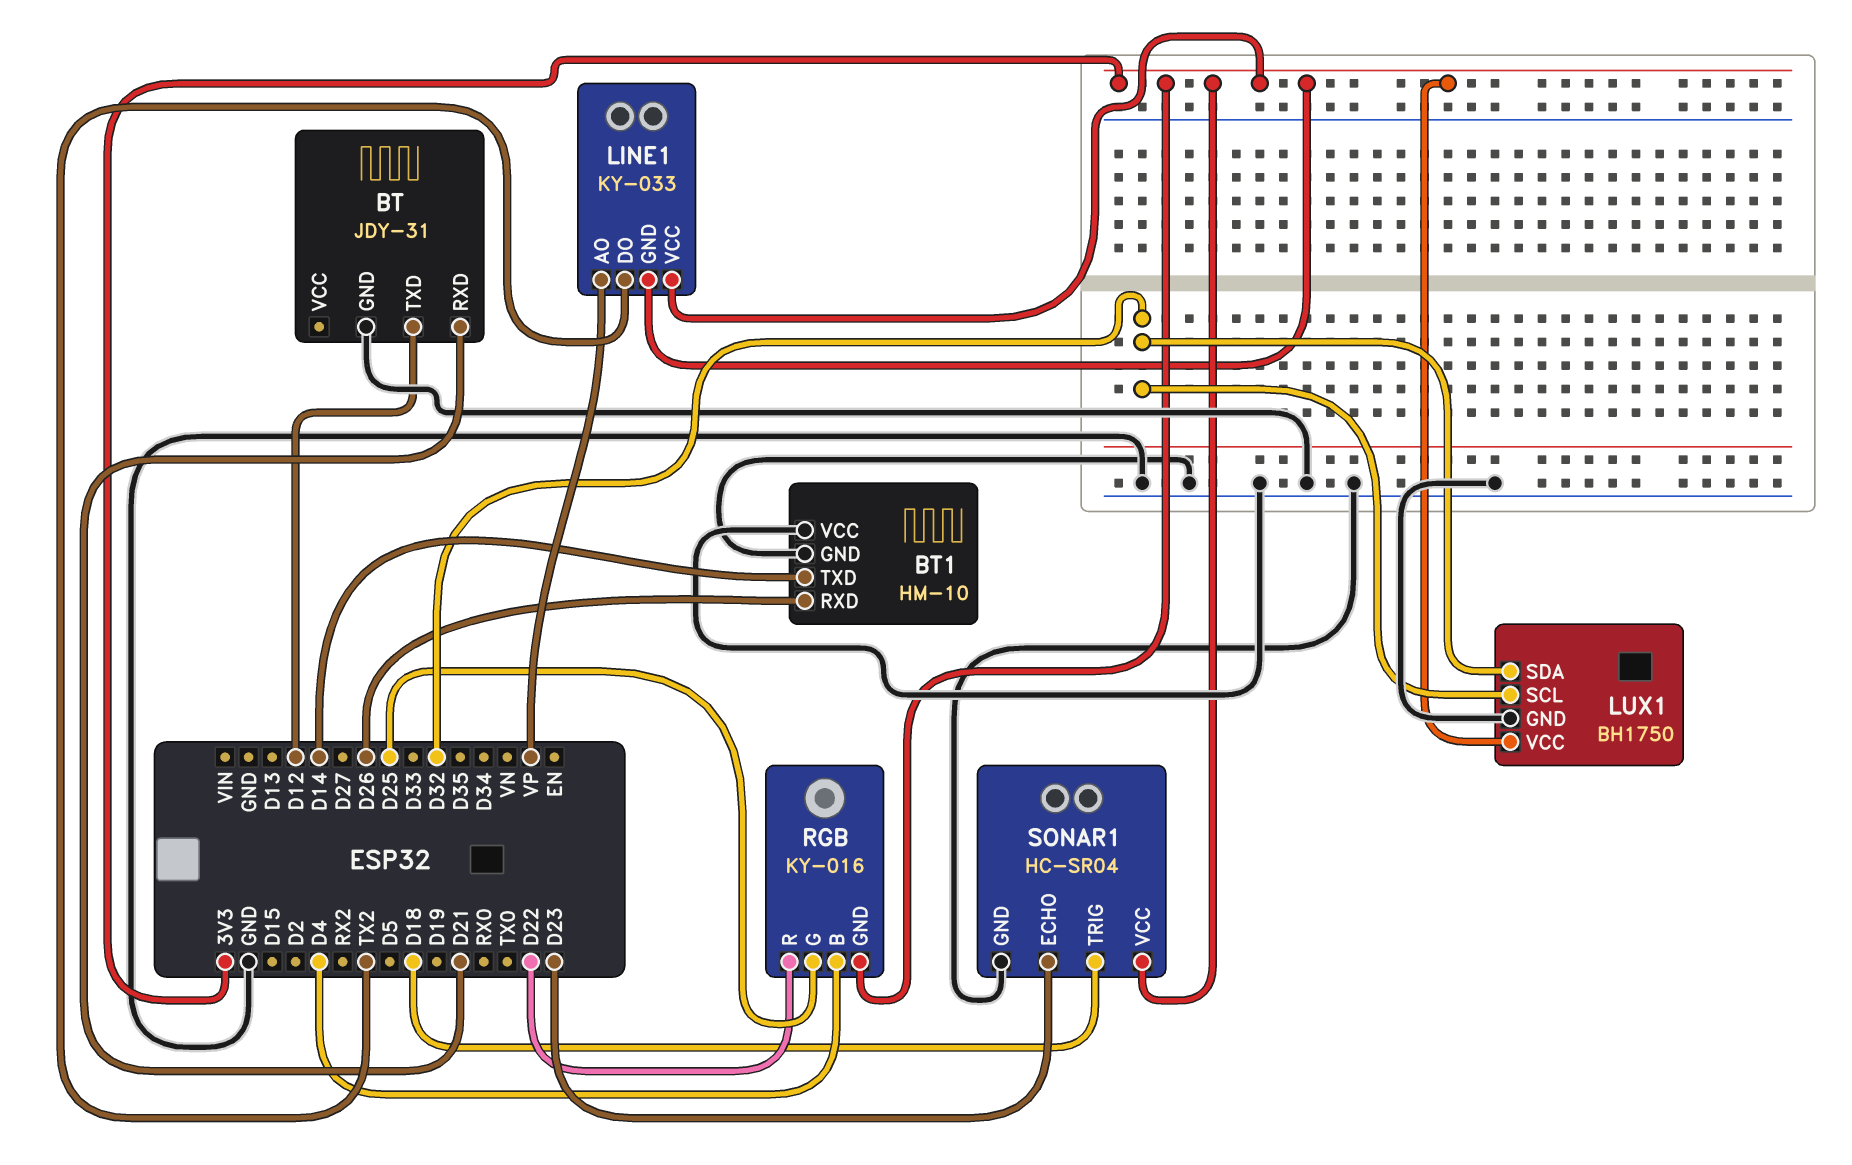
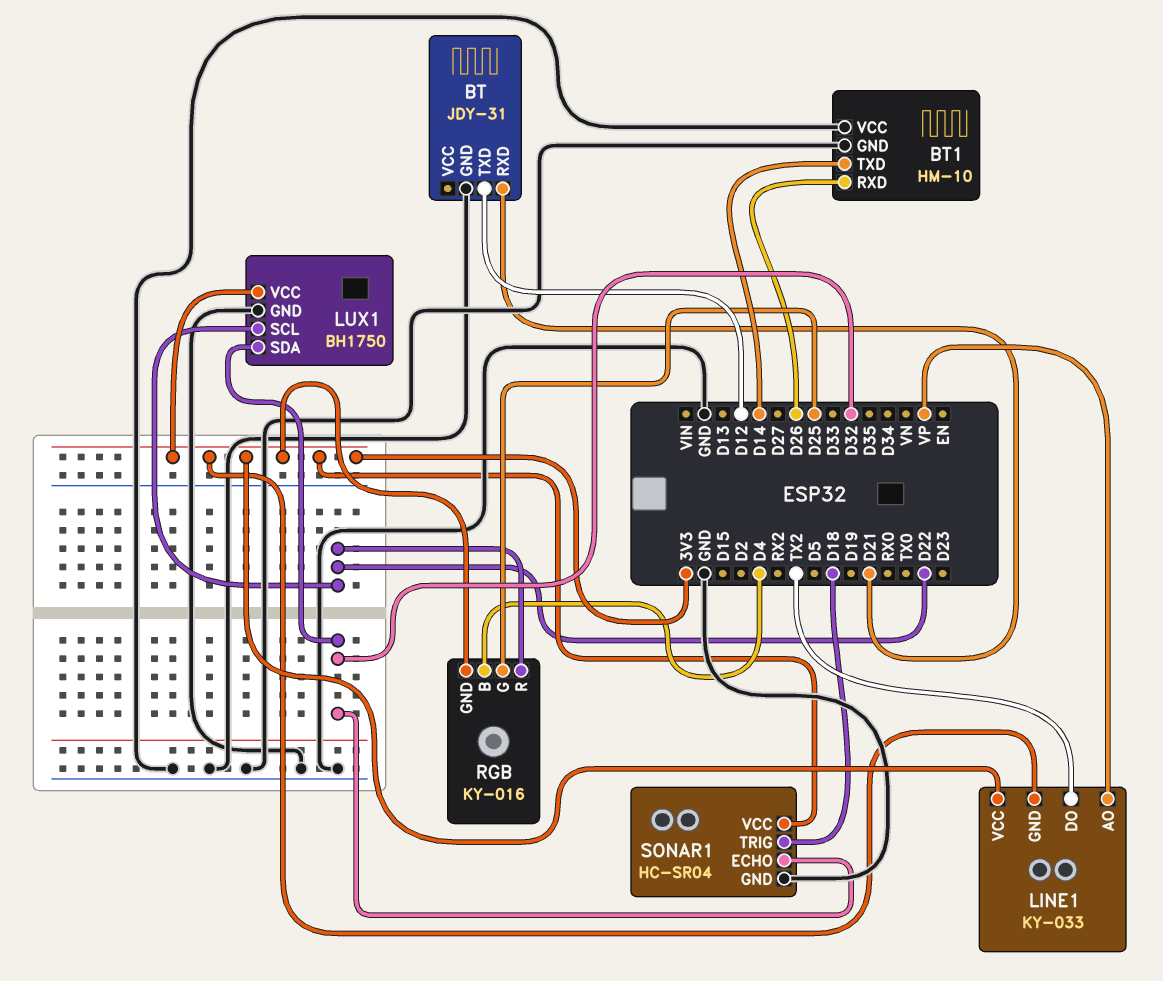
LUX1 pin SCL: D32 -> D22
SONAR1 pin ECHO: D23 -> D32

